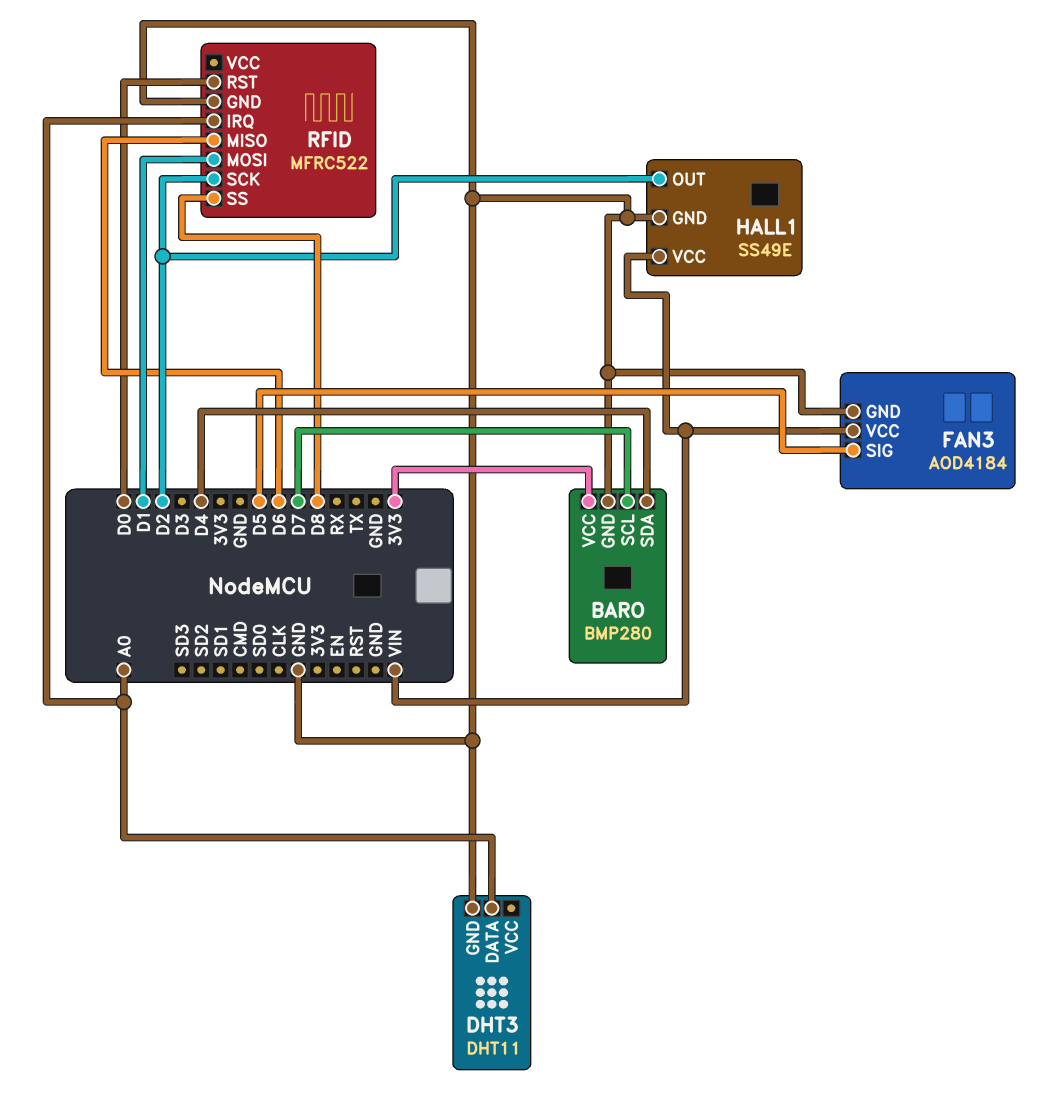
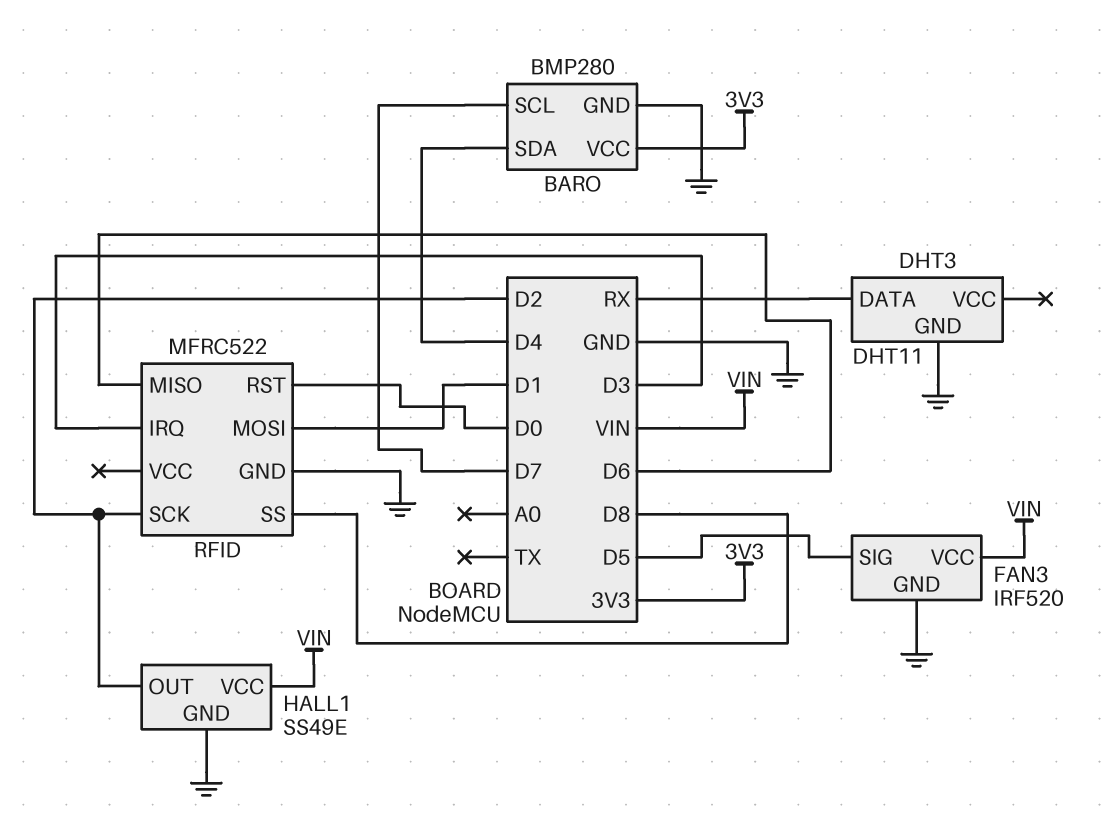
DHT3 pin DATA: A0 -> RX
FAN3: AOD4184 -> IRF520
RFID pin IRQ: A0 -> D3

